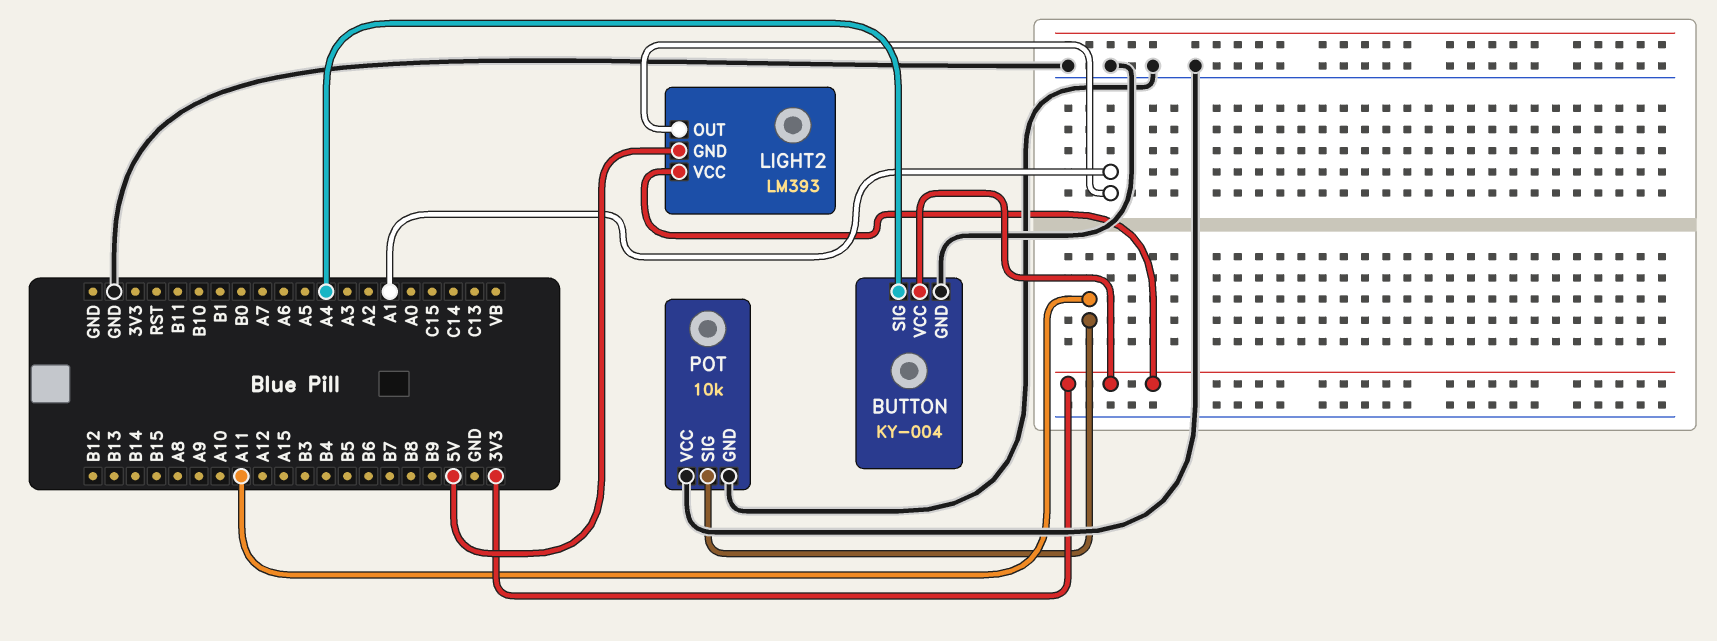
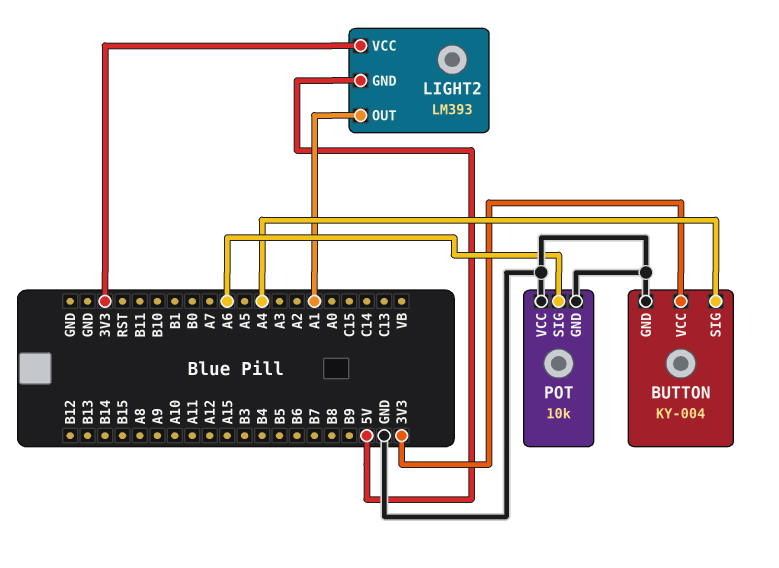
POT pin SIG: A11 -> A6

